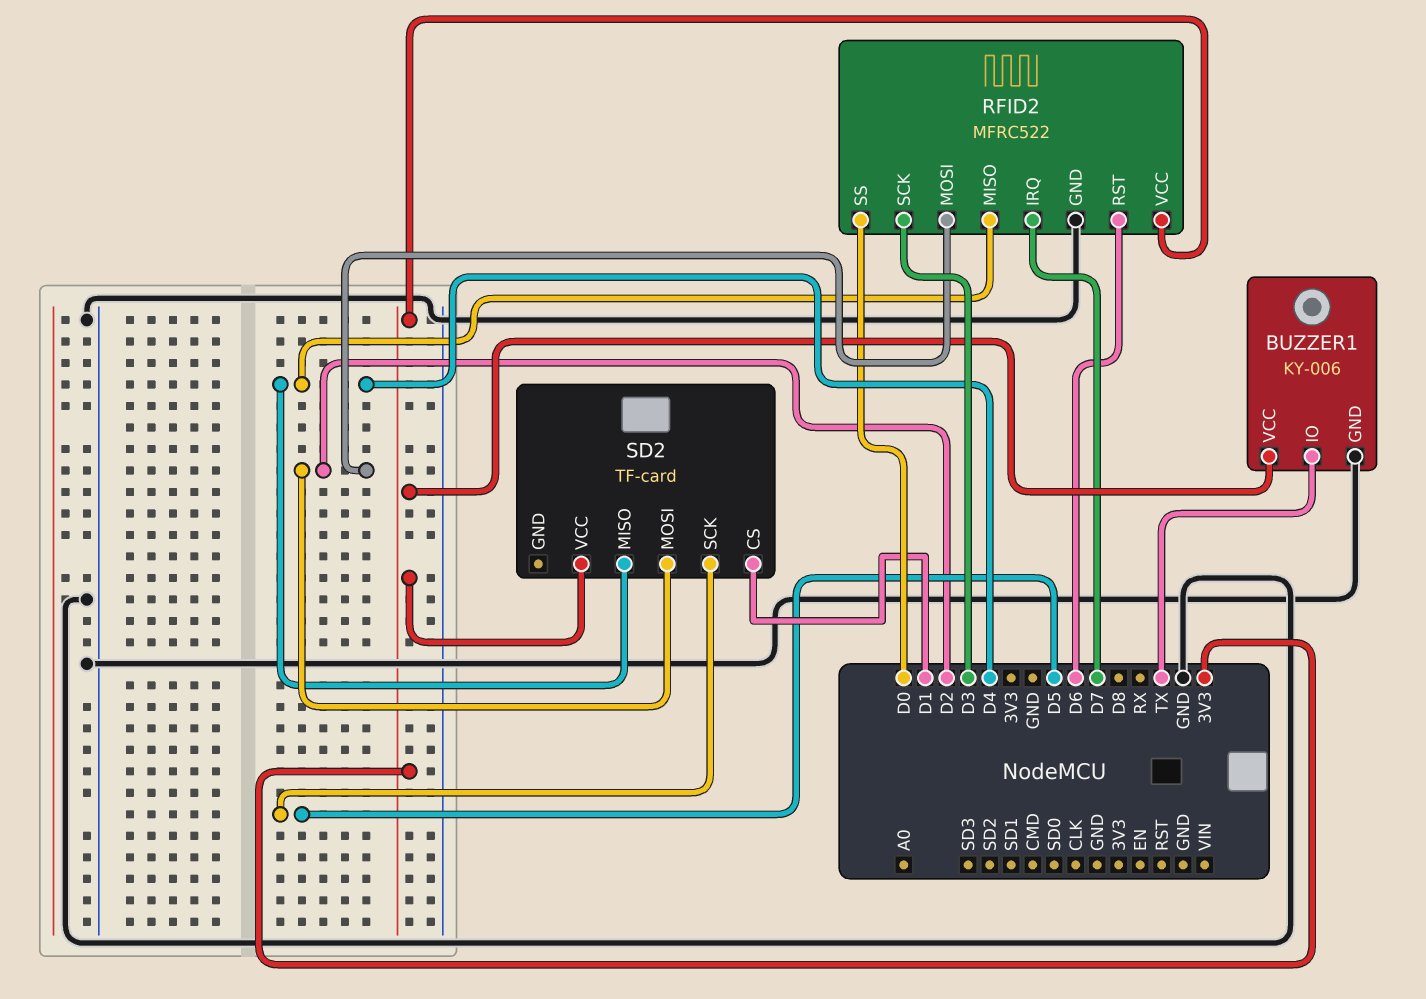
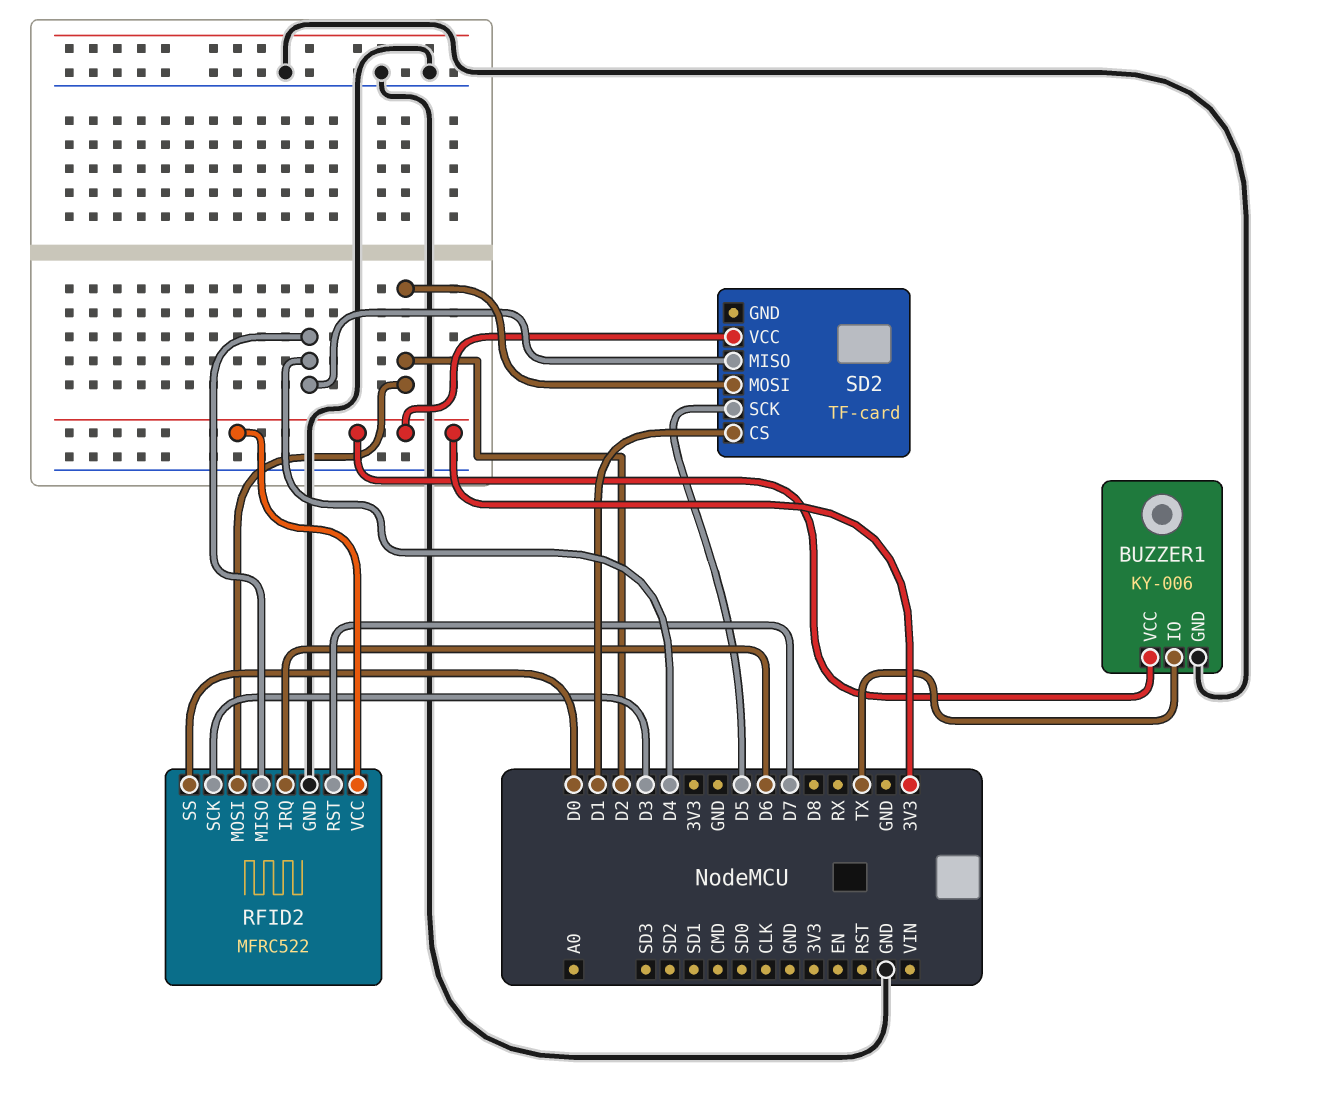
RFID2 pin IRQ: D7 -> D6
RFID2 pin RST: D6 -> D7

